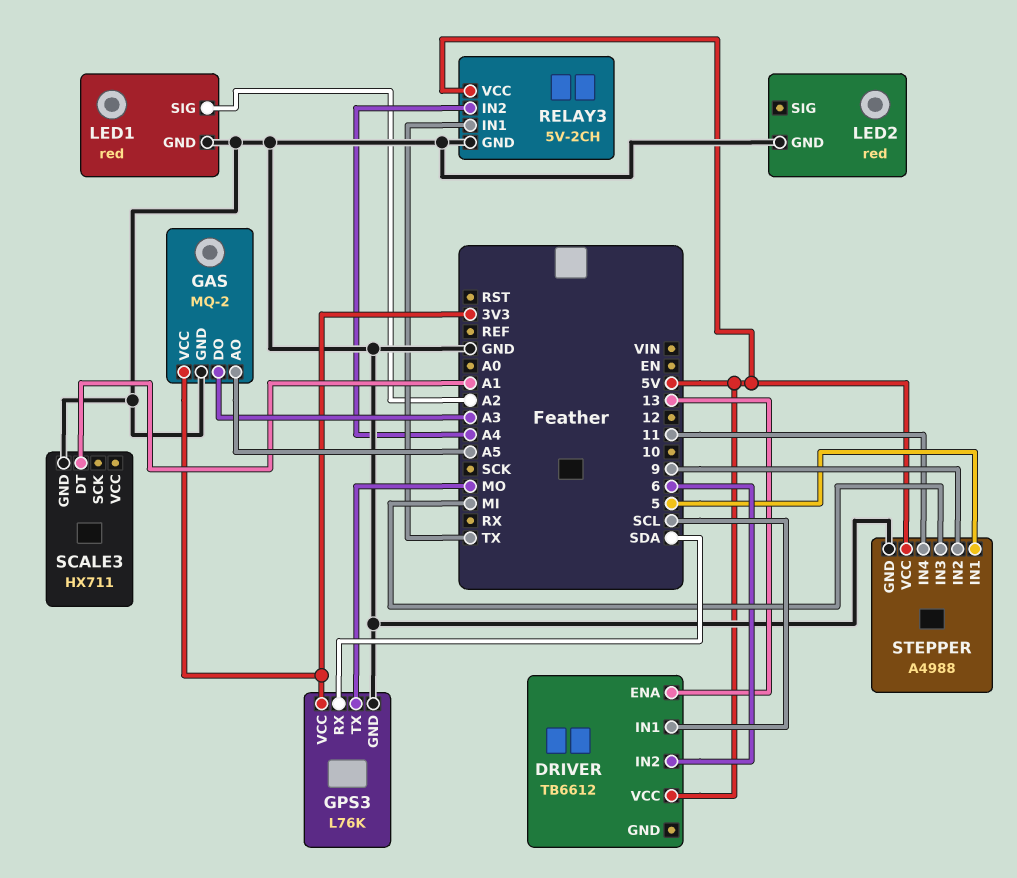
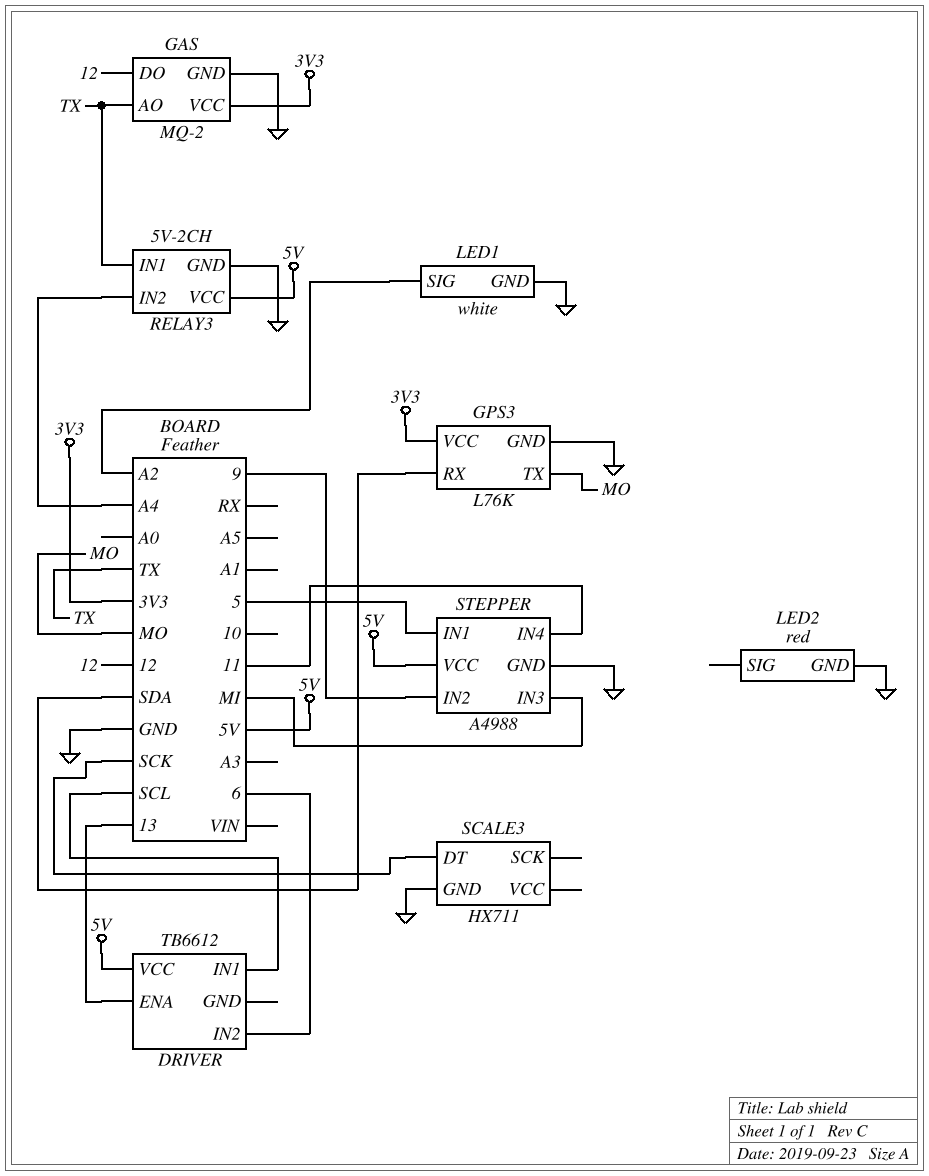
GAS pin AO: A5 -> TX
GAS pin DO: A3 -> 12
LED1: red -> white
SCALE3 pin DT: A1 -> SCK

